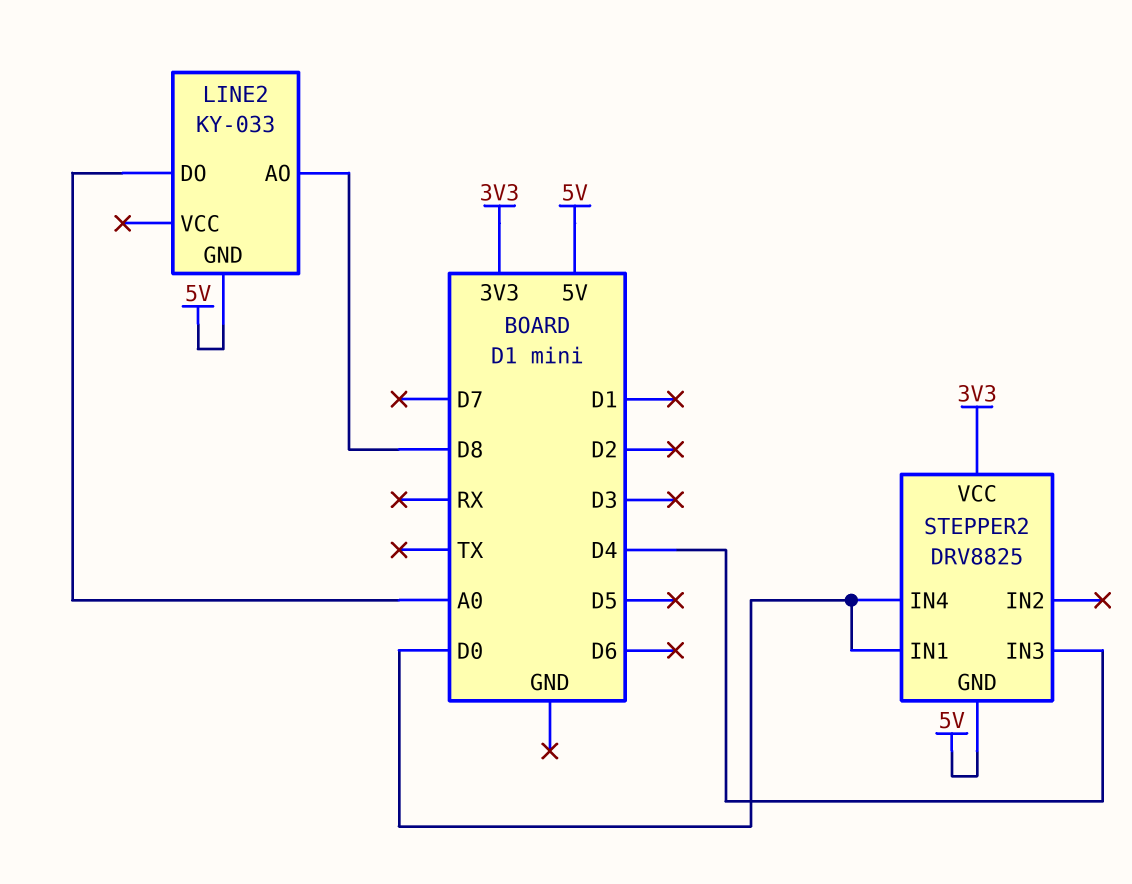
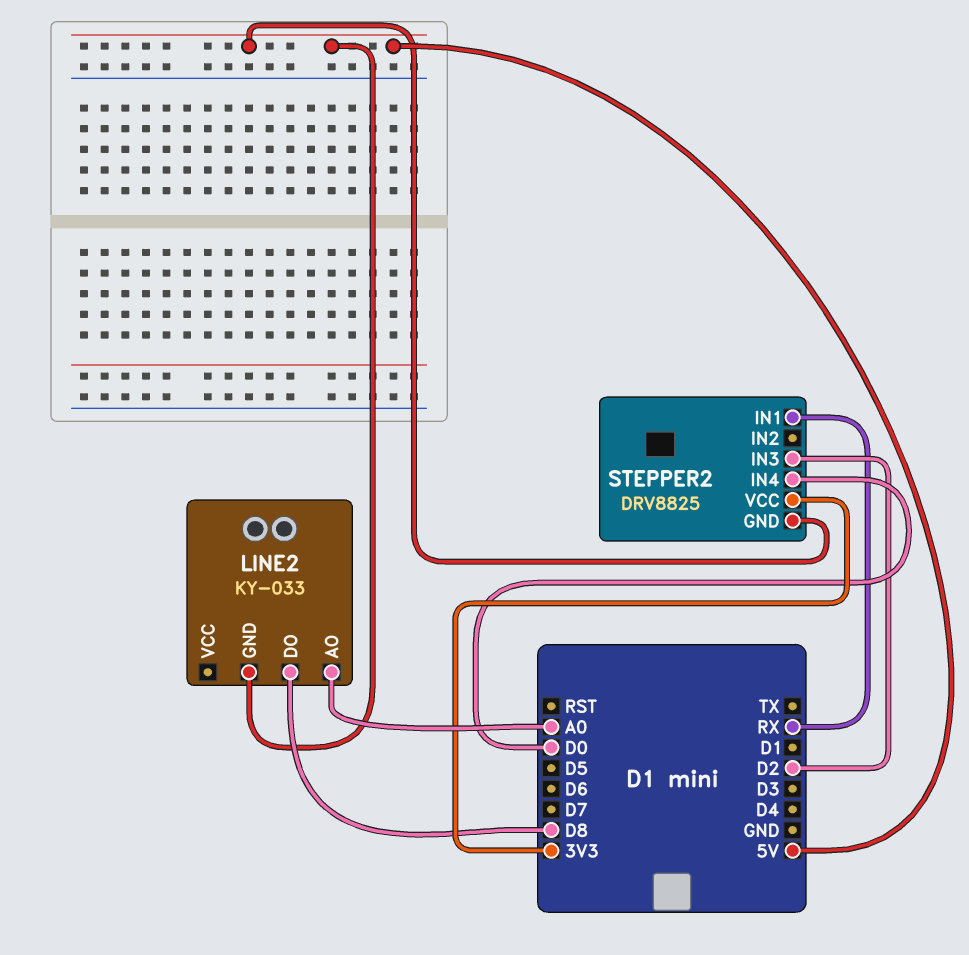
LINE2 pin AO: D8 -> A0
LINE2 pin DO: A0 -> D8
STEPPER2 pin IN1: D0 -> RX
STEPPER2 pin IN3: D4 -> D2

